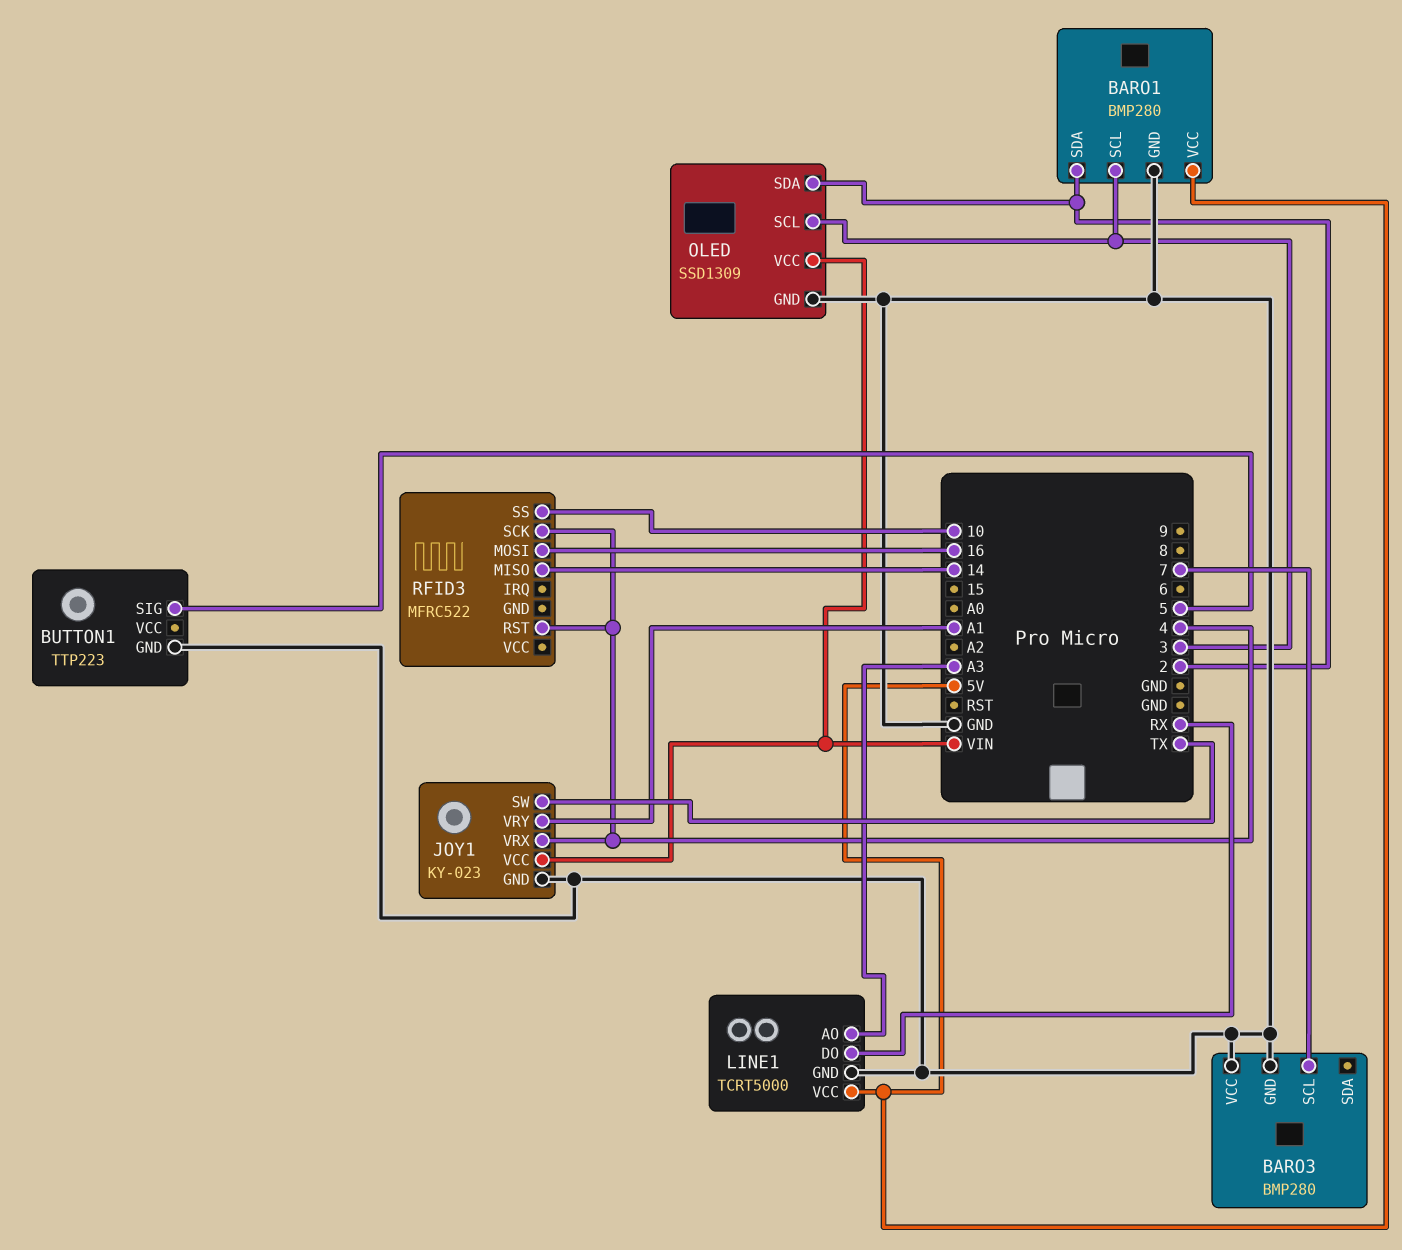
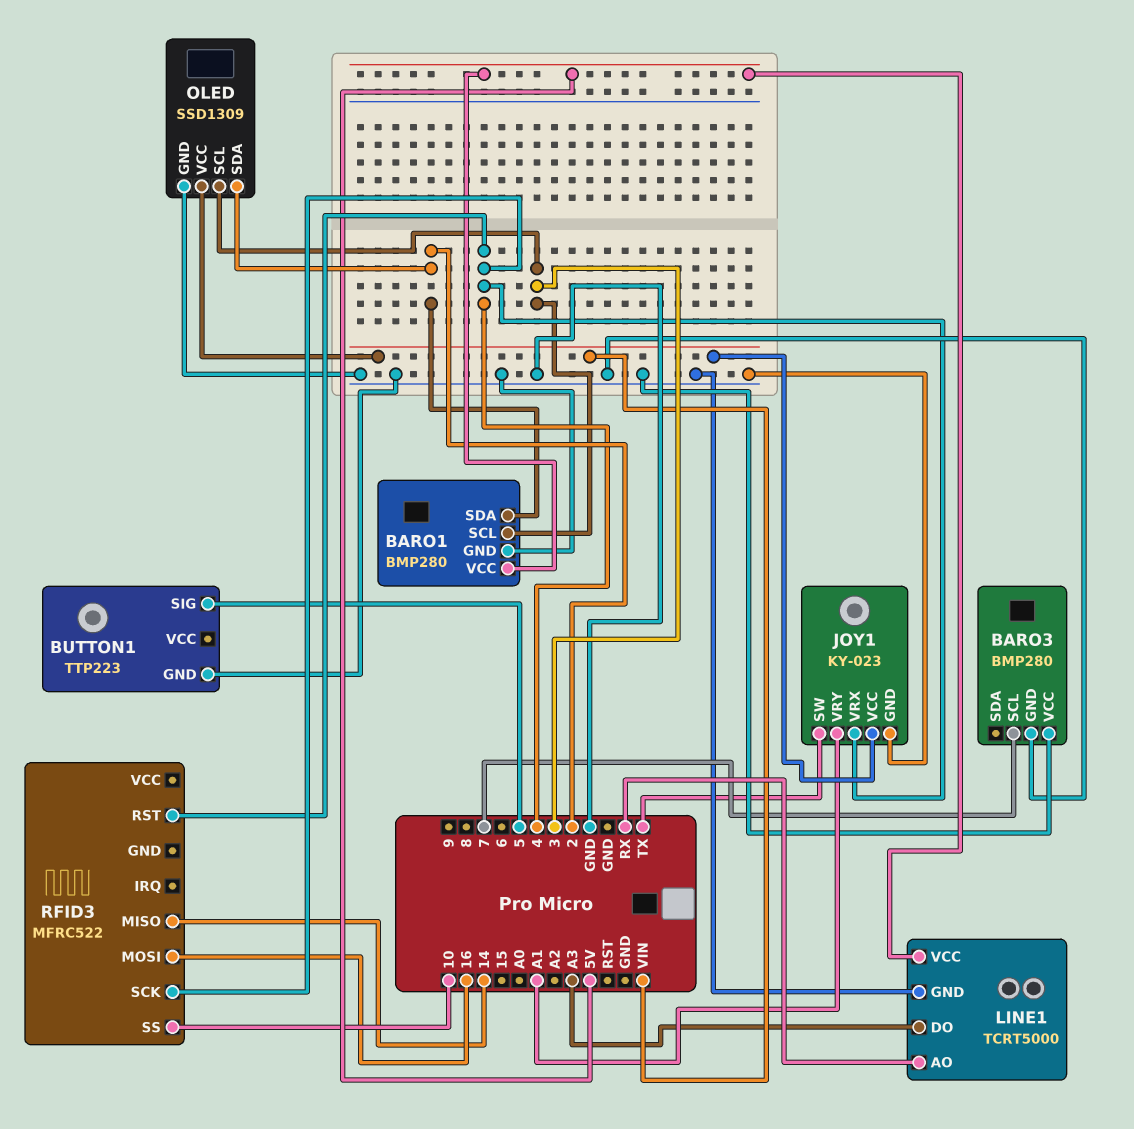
LINE1 pin AO: A3 -> RX
LINE1 pin DO: RX -> A3

